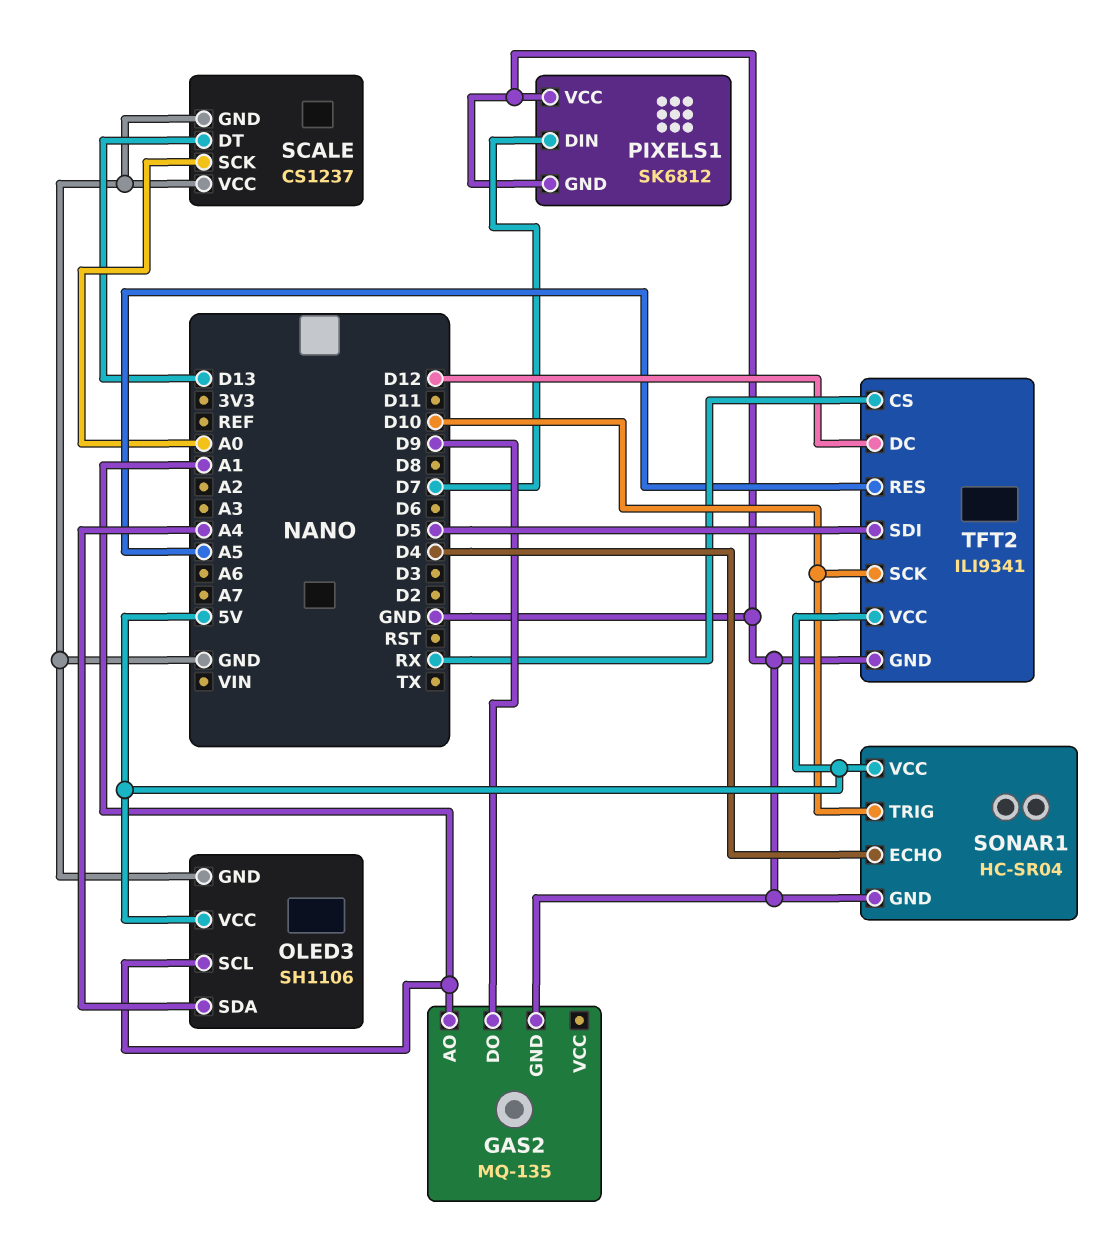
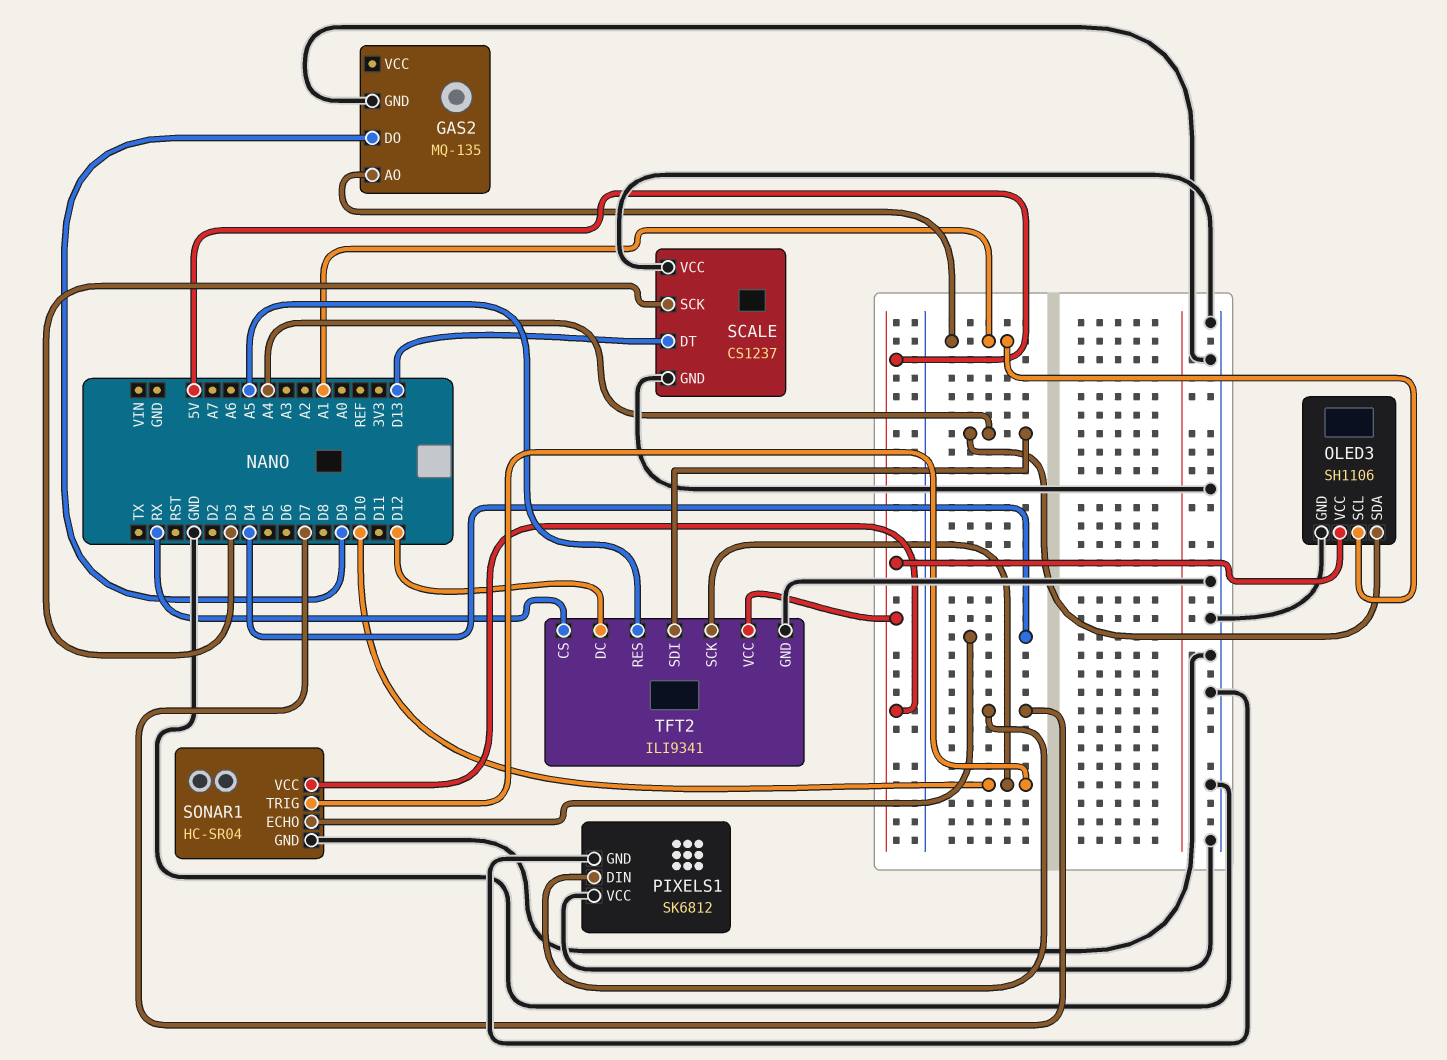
SCALE pin SCK: A0 -> D3
TFT2 pin SDI: D5 -> A4

